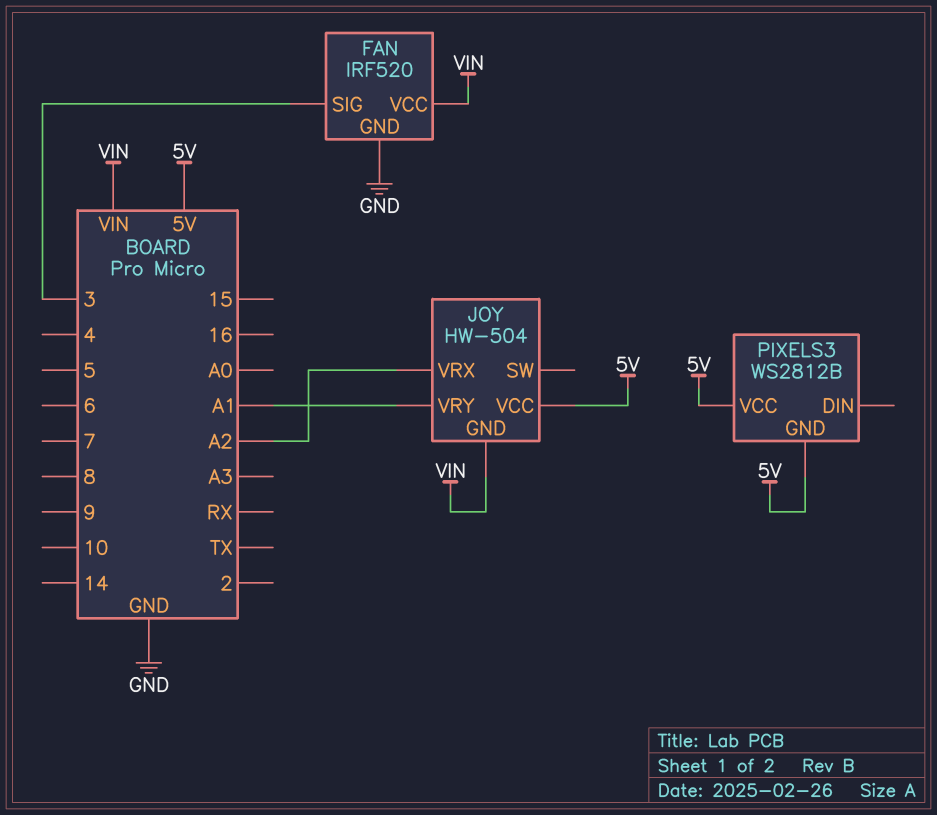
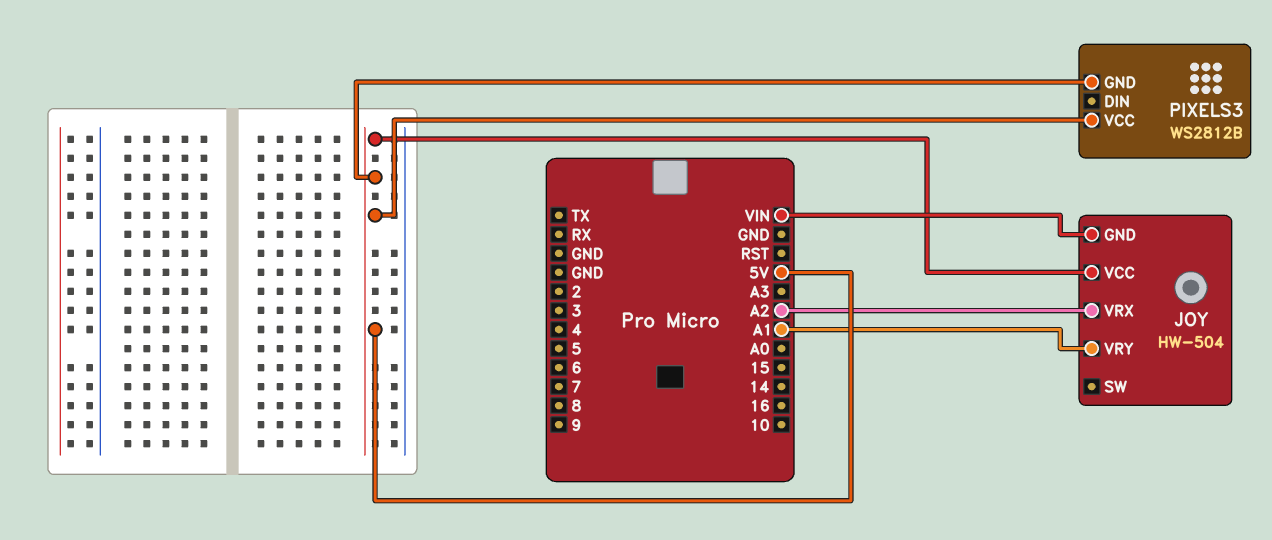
FAN: IRF520 -> none
FAN pin GND: GND -> none
FAN pin SIG: 3 -> none
FAN pin VCC: VIN -> none

